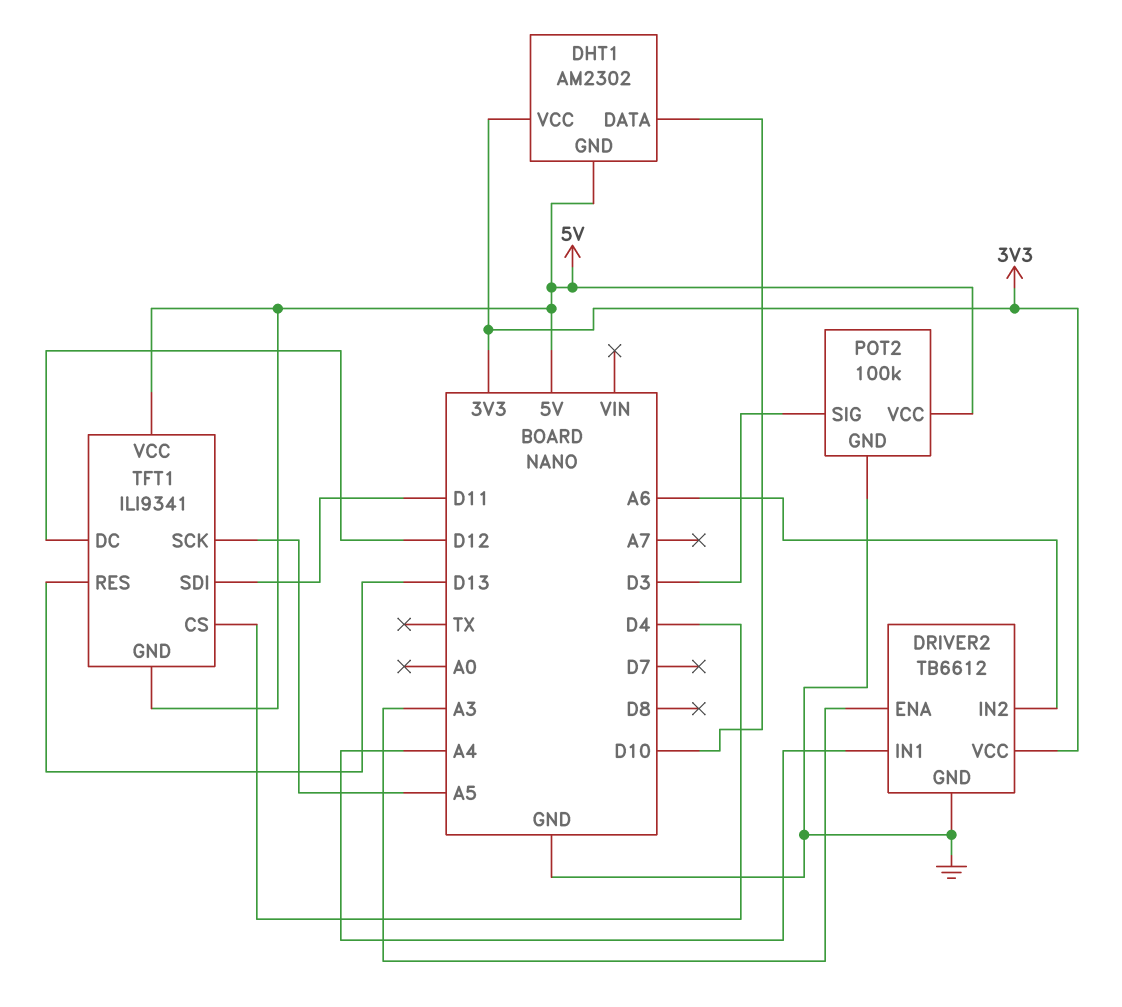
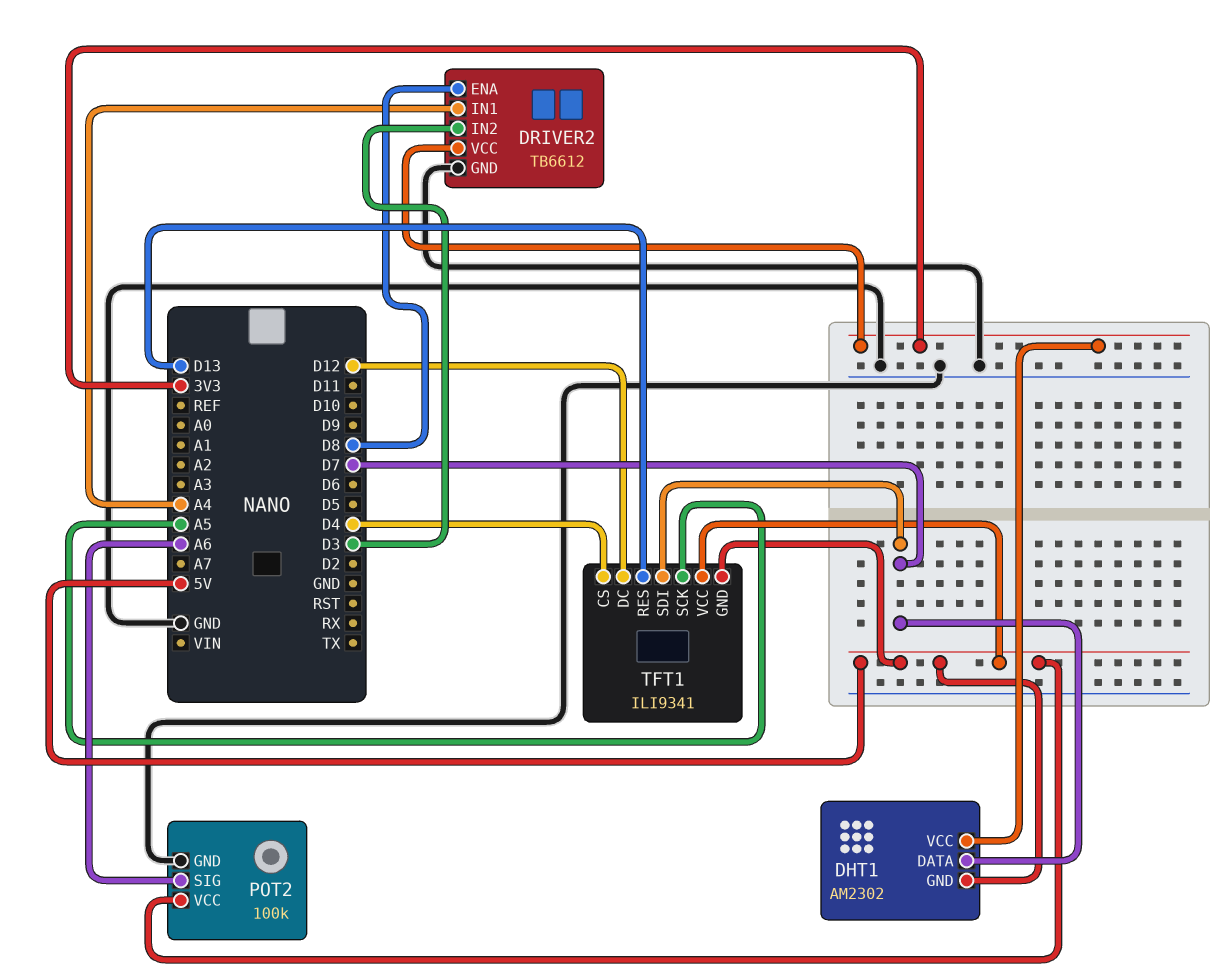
DHT1 pin DATA: D10 -> D7
DRIVER2 pin ENA: A3 -> D8
DRIVER2 pin IN2: A6 -> D3
POT2 pin SIG: D3 -> A6
TFT1 pin SDI: D11 -> D7

